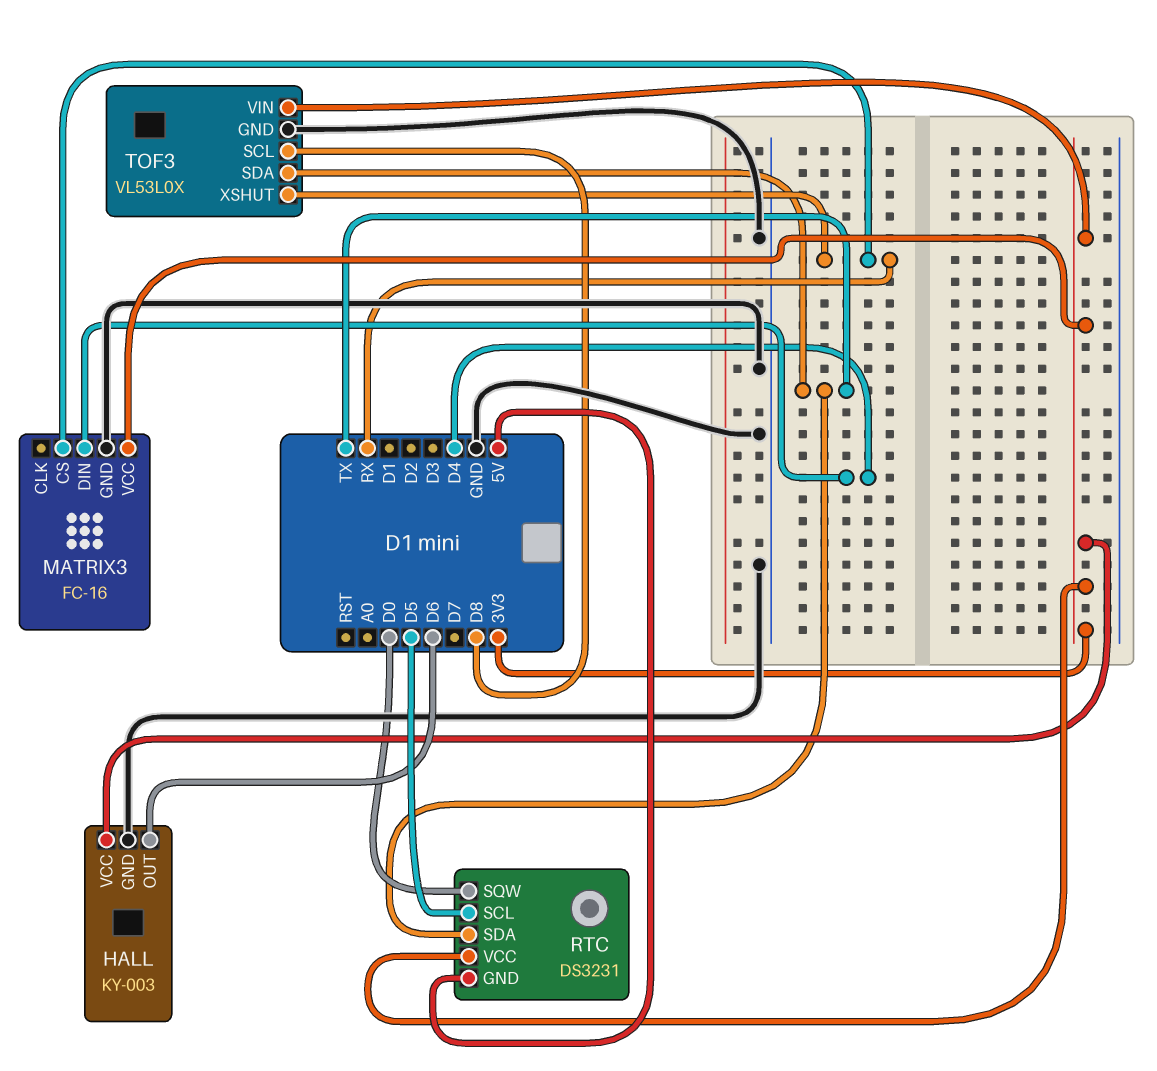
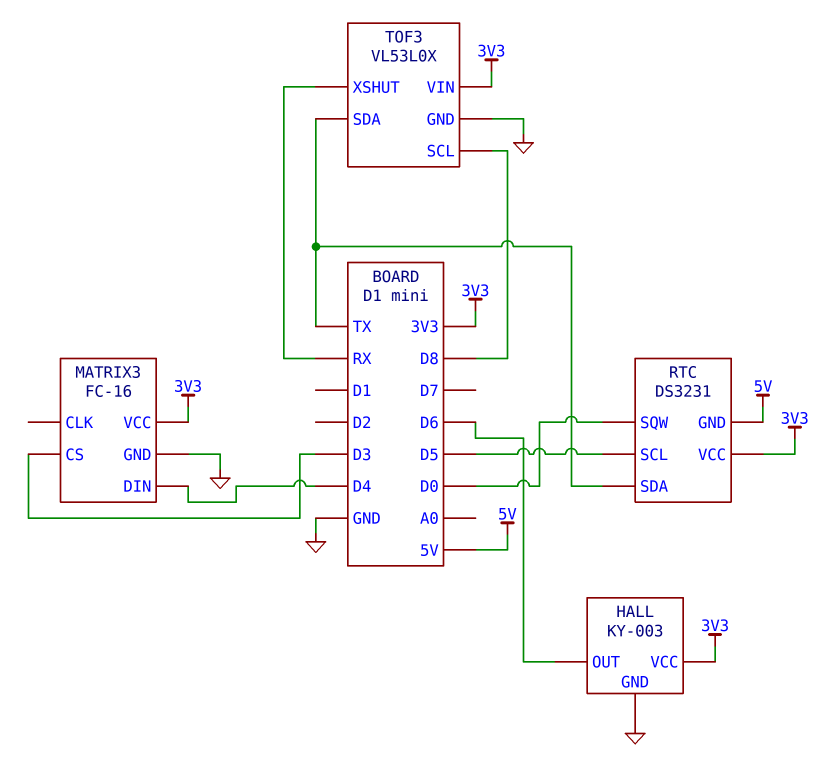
MATRIX3 pin CS: RX -> D3

